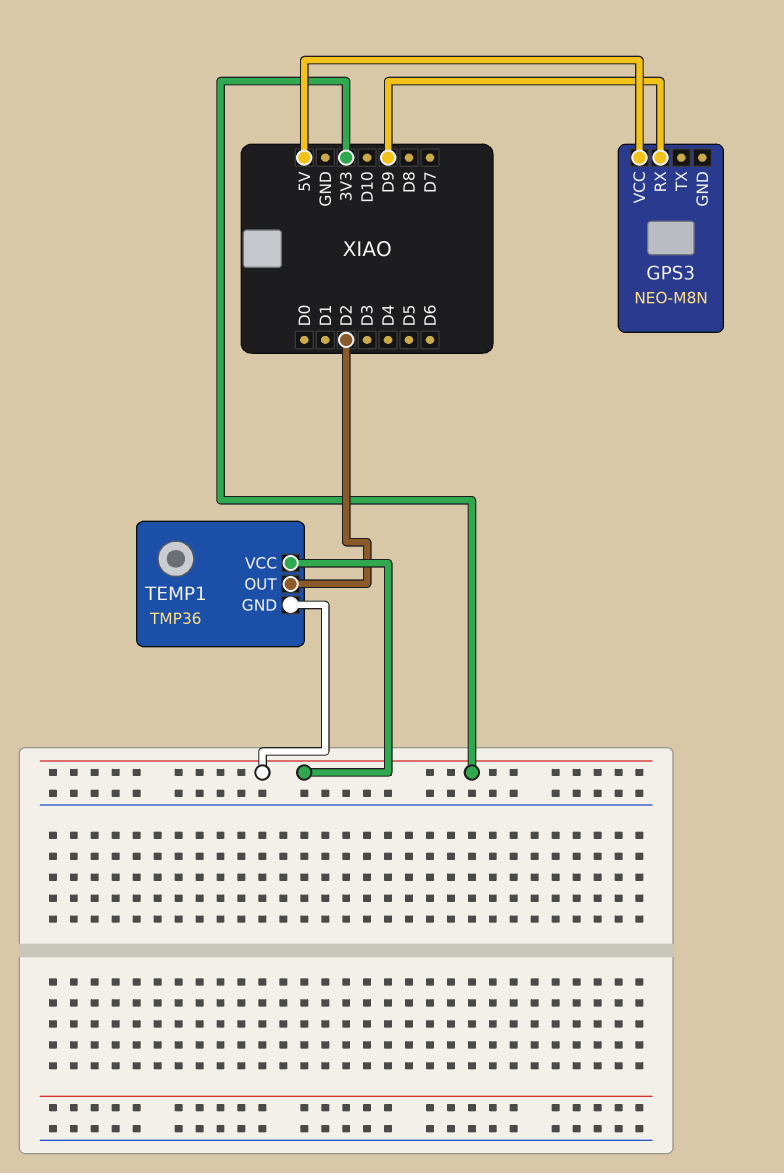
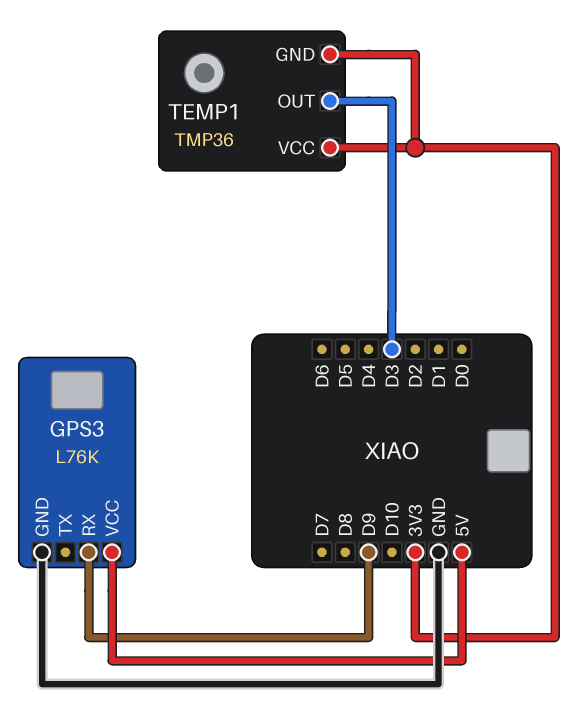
GPS3: NEO-M8N -> L76K
GPS3 pin GND: none -> GND
TEMP1 pin OUT: D2 -> D3

